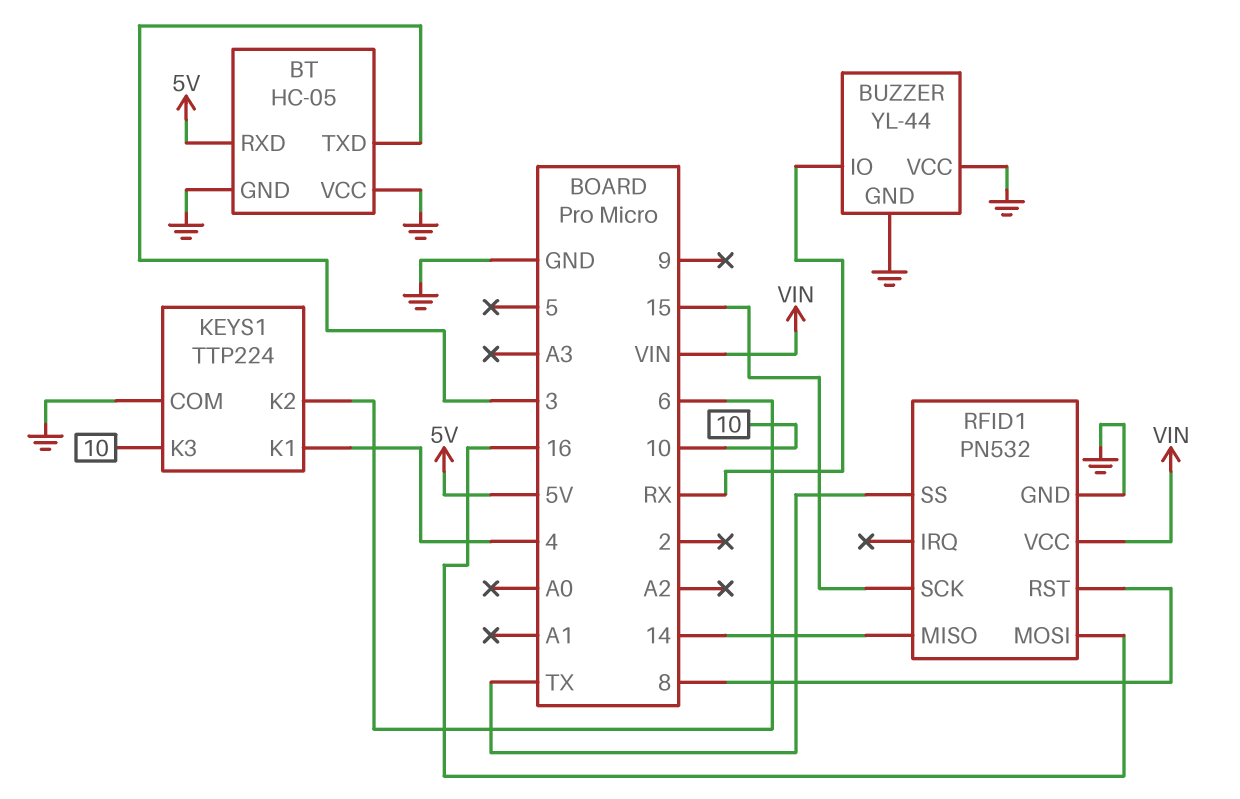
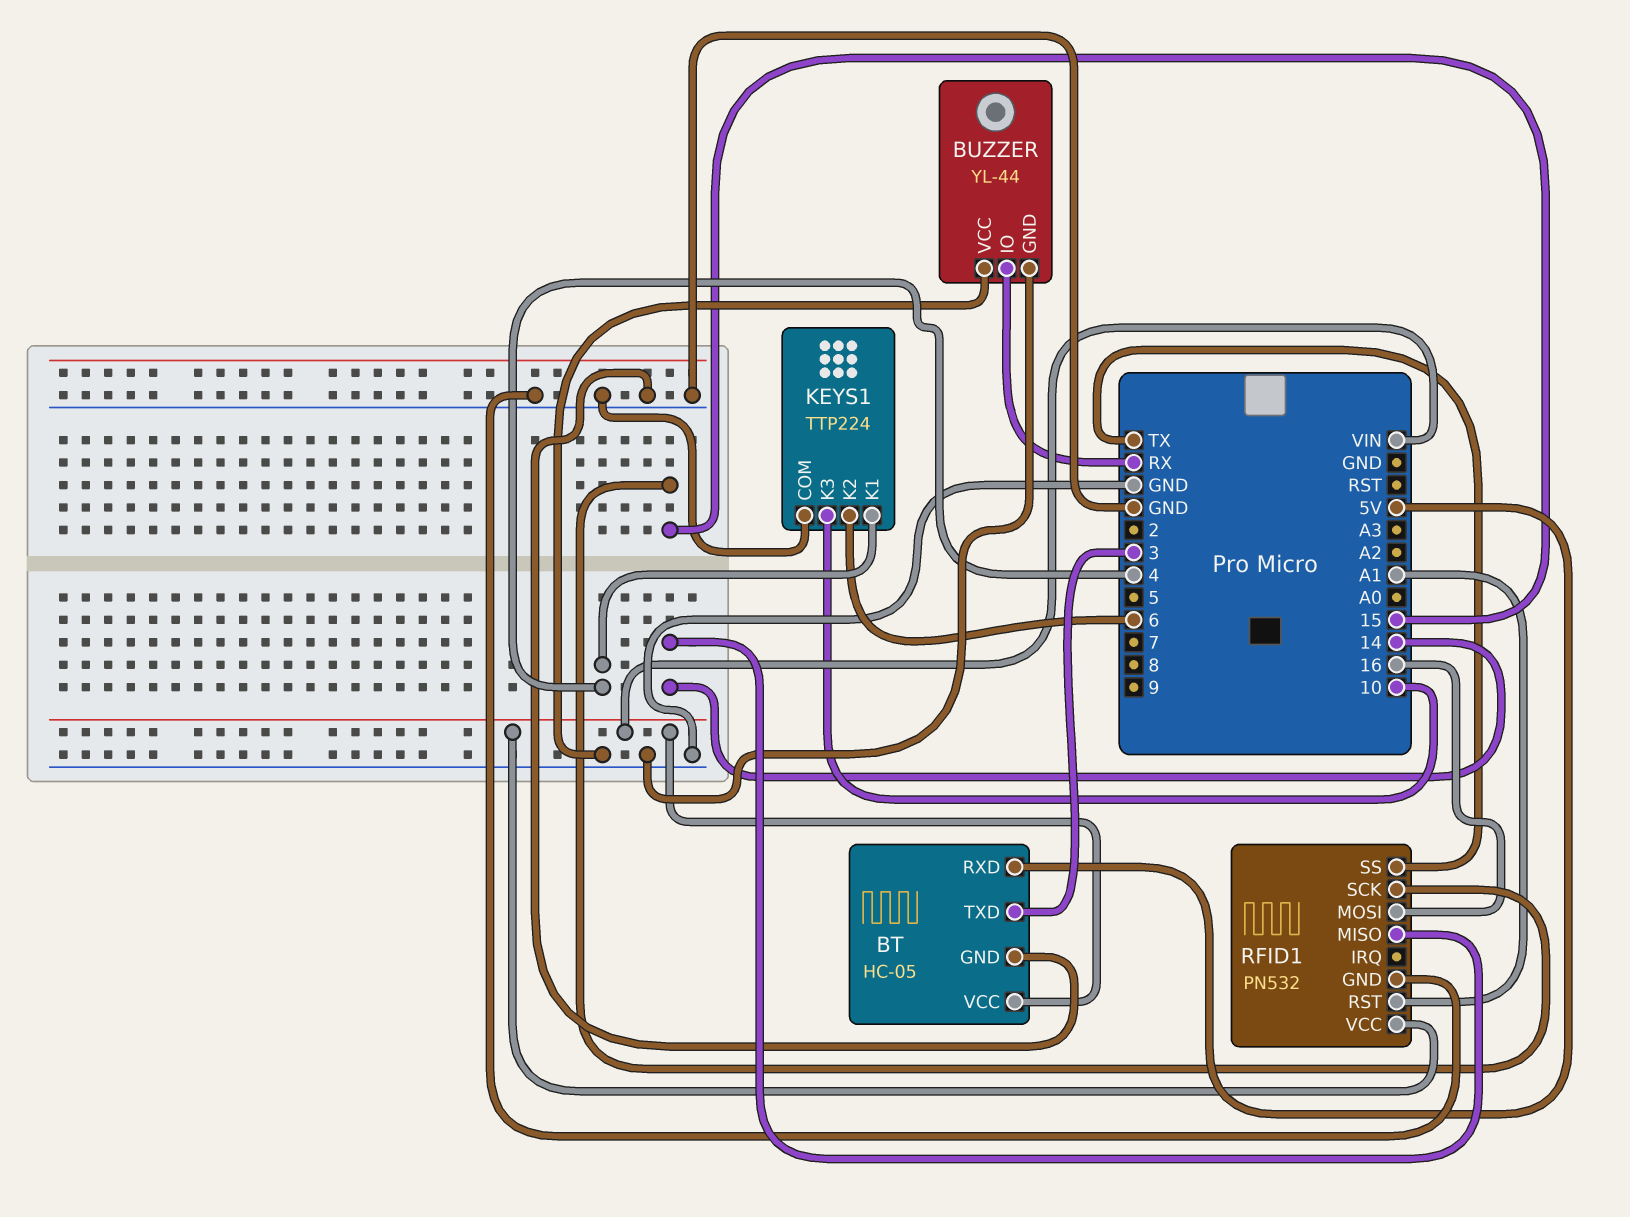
BT pin VCC: GND -> VIN
RFID1 pin RST: 8 -> A1

